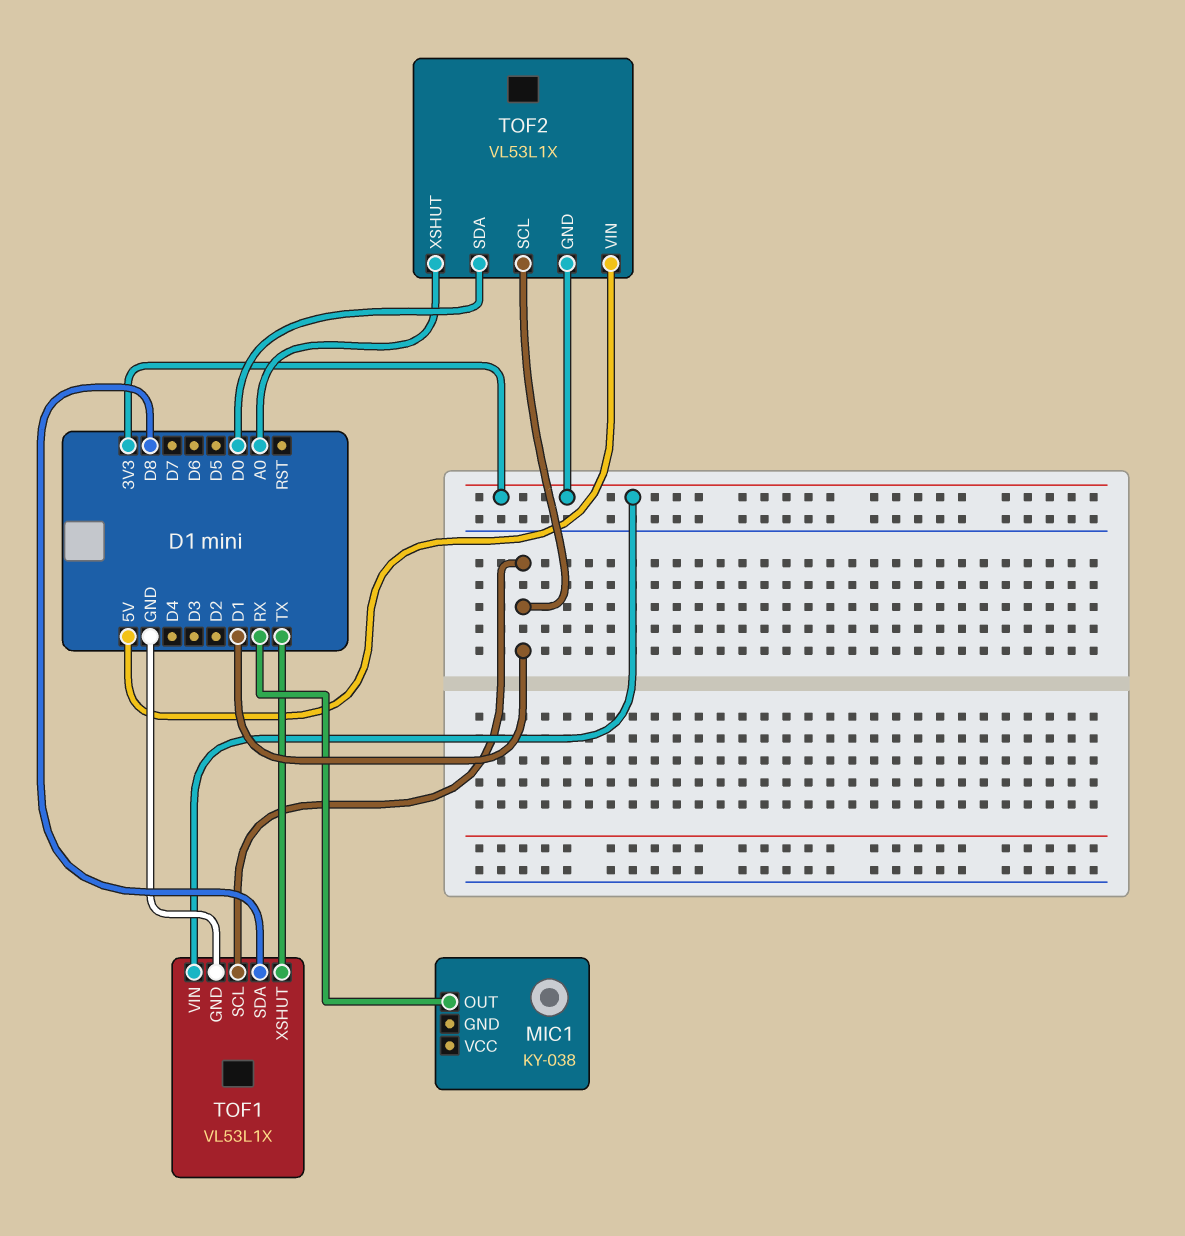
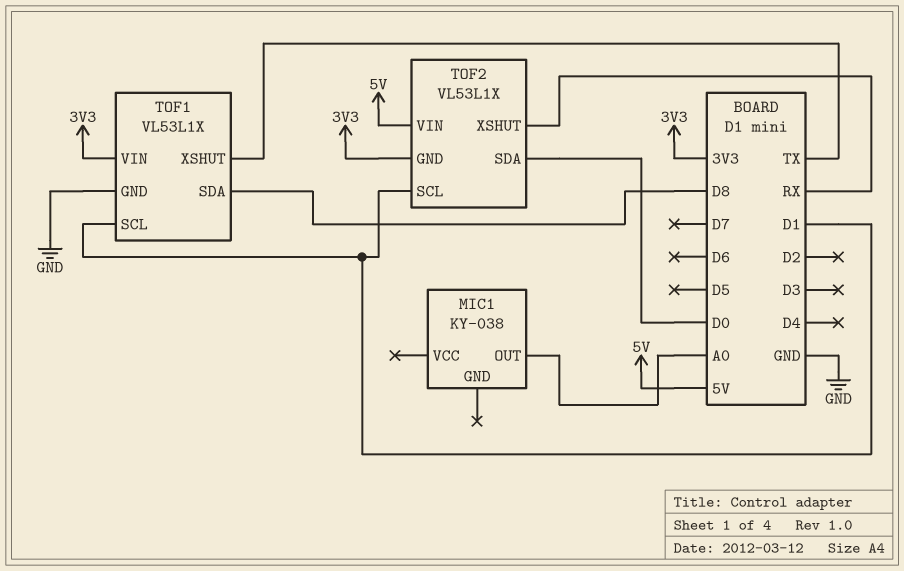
MIC1 pin OUT: RX -> A0
TOF2 pin XSHUT: A0 -> RX

